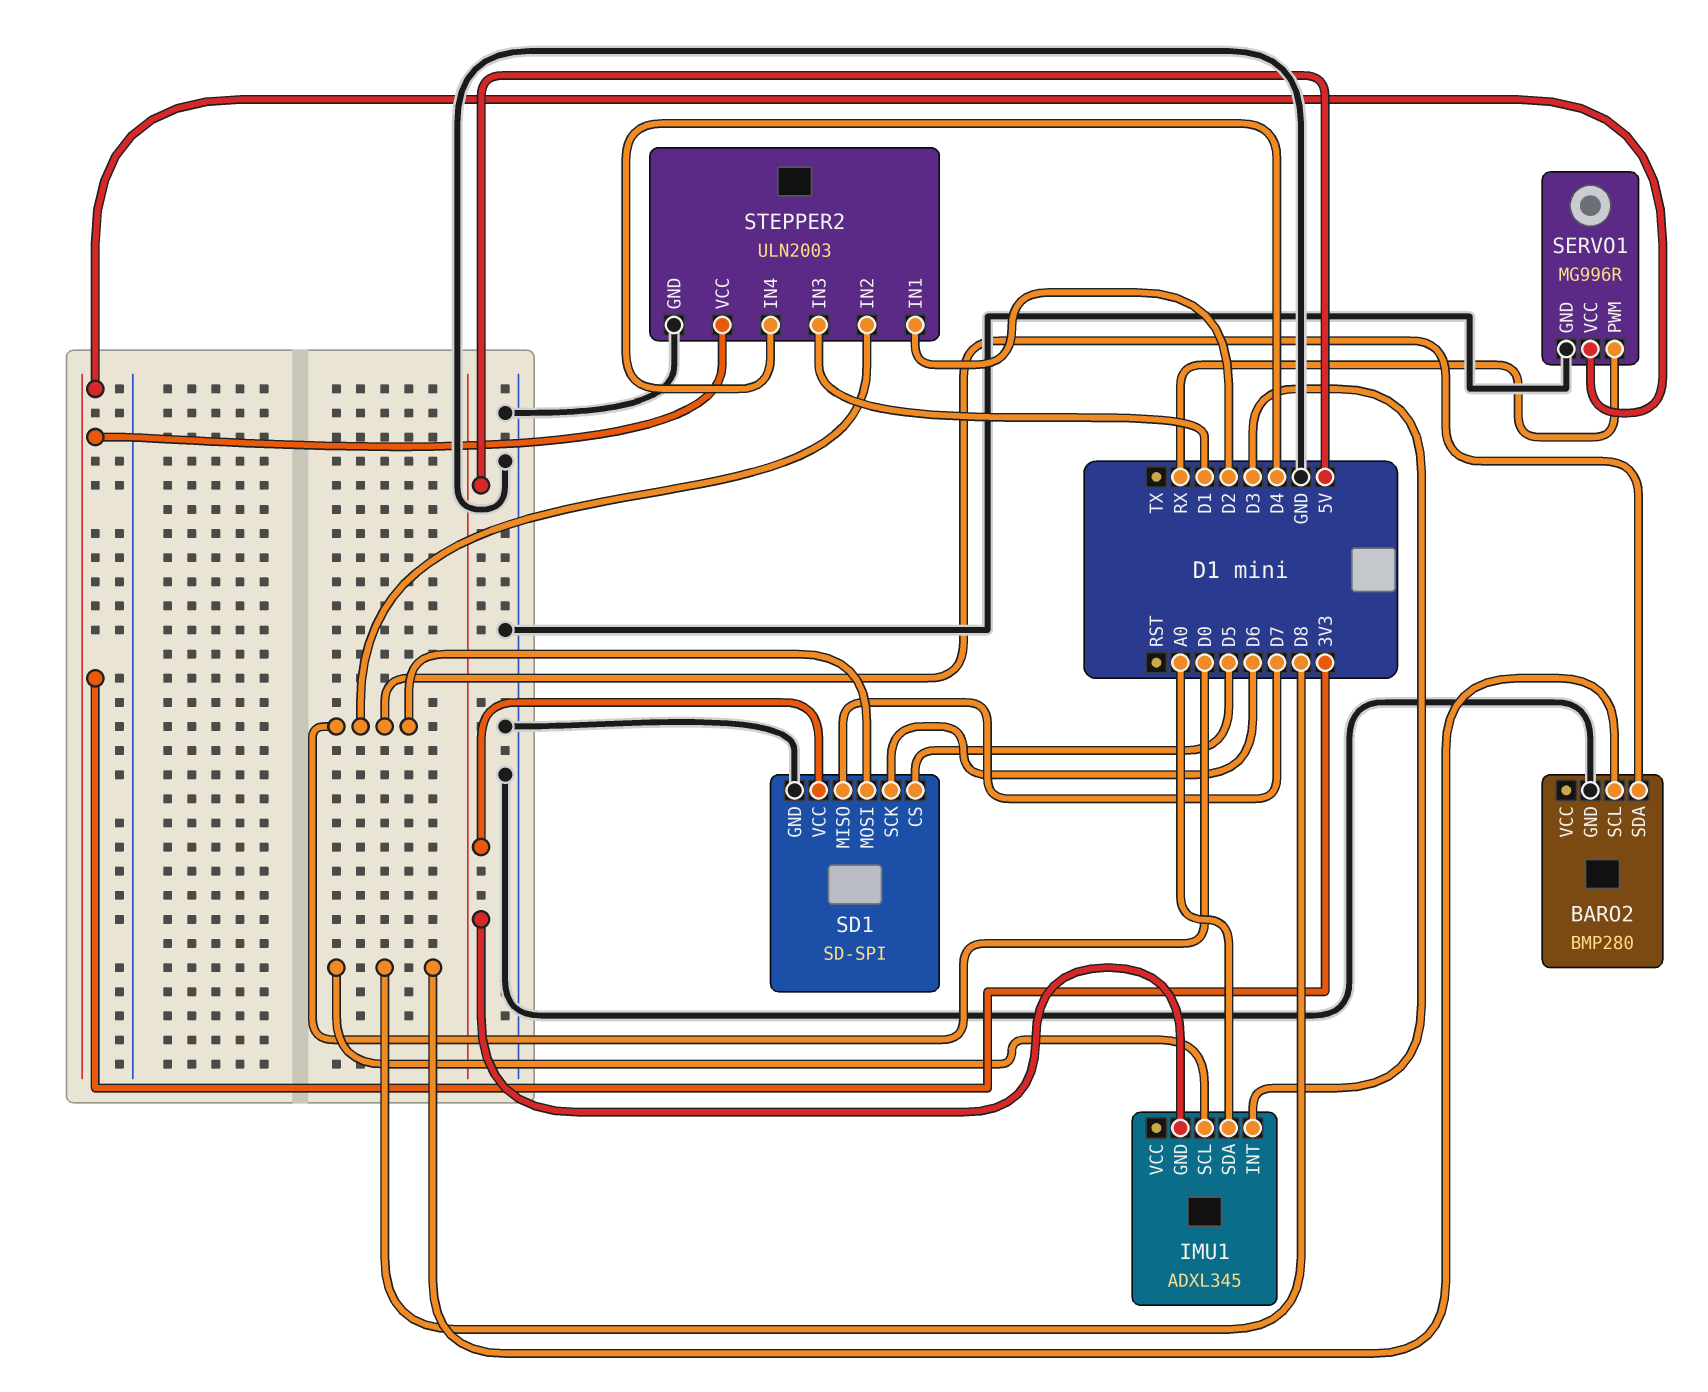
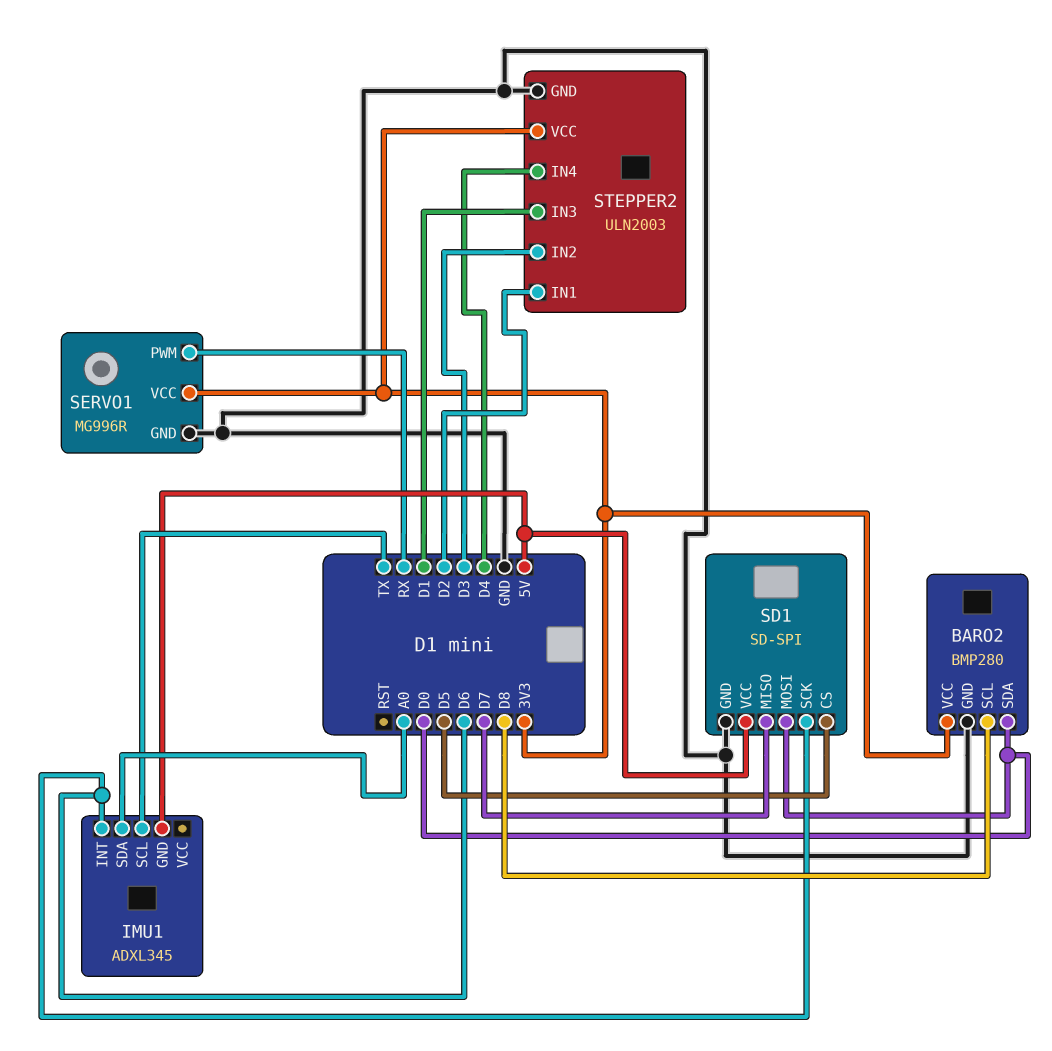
BARO2 pin VCC: none -> 3V3
IMU1 pin INT: D3 -> D6
IMU1 pin SCL: D8 -> TX
STEPPER2 pin IN2: D0 -> D3

